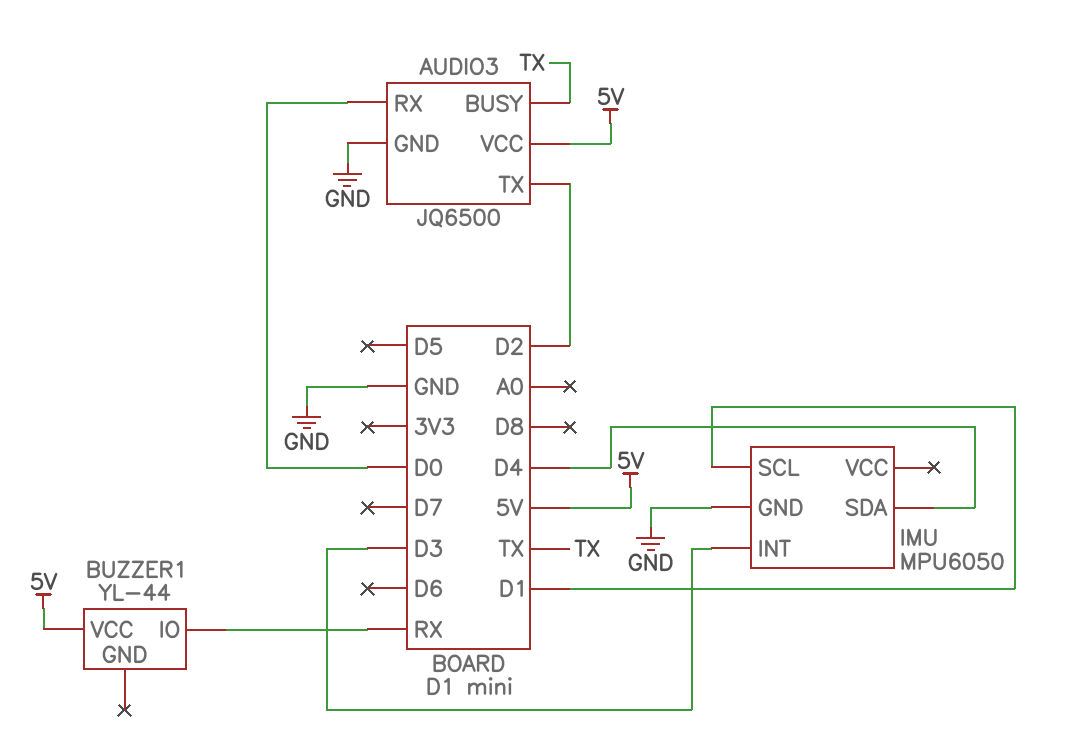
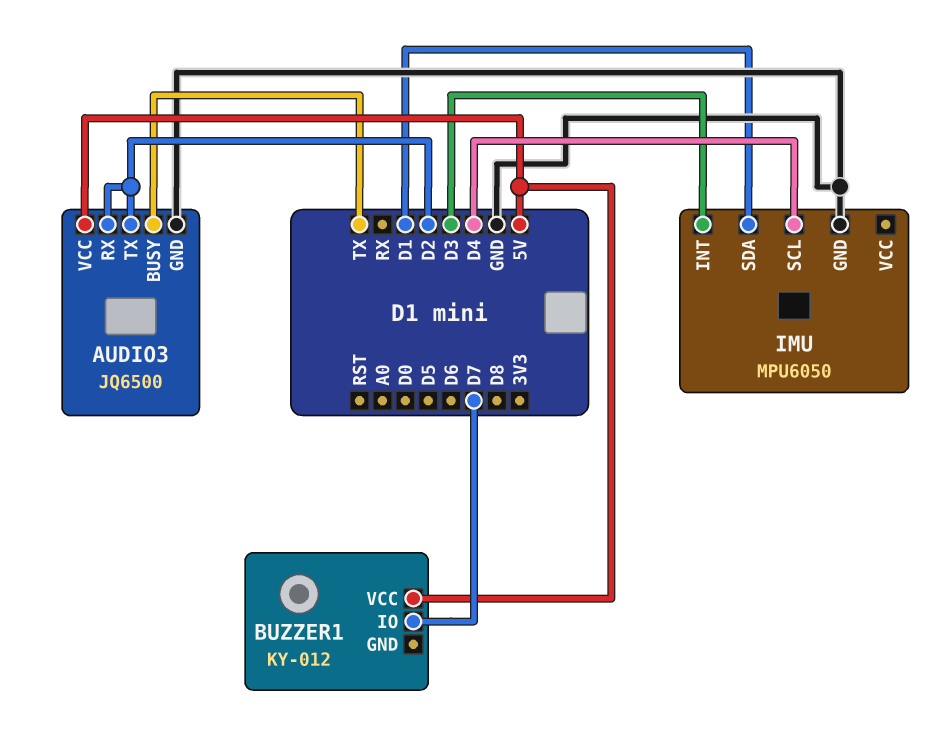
AUDIO3 pin RX: D0 -> D2
BUZZER1: YL-44 -> KY-012
BUZZER1 pin IO: RX -> D7
IMU pin SCL: D1 -> D4
IMU pin SDA: D4 -> D1

